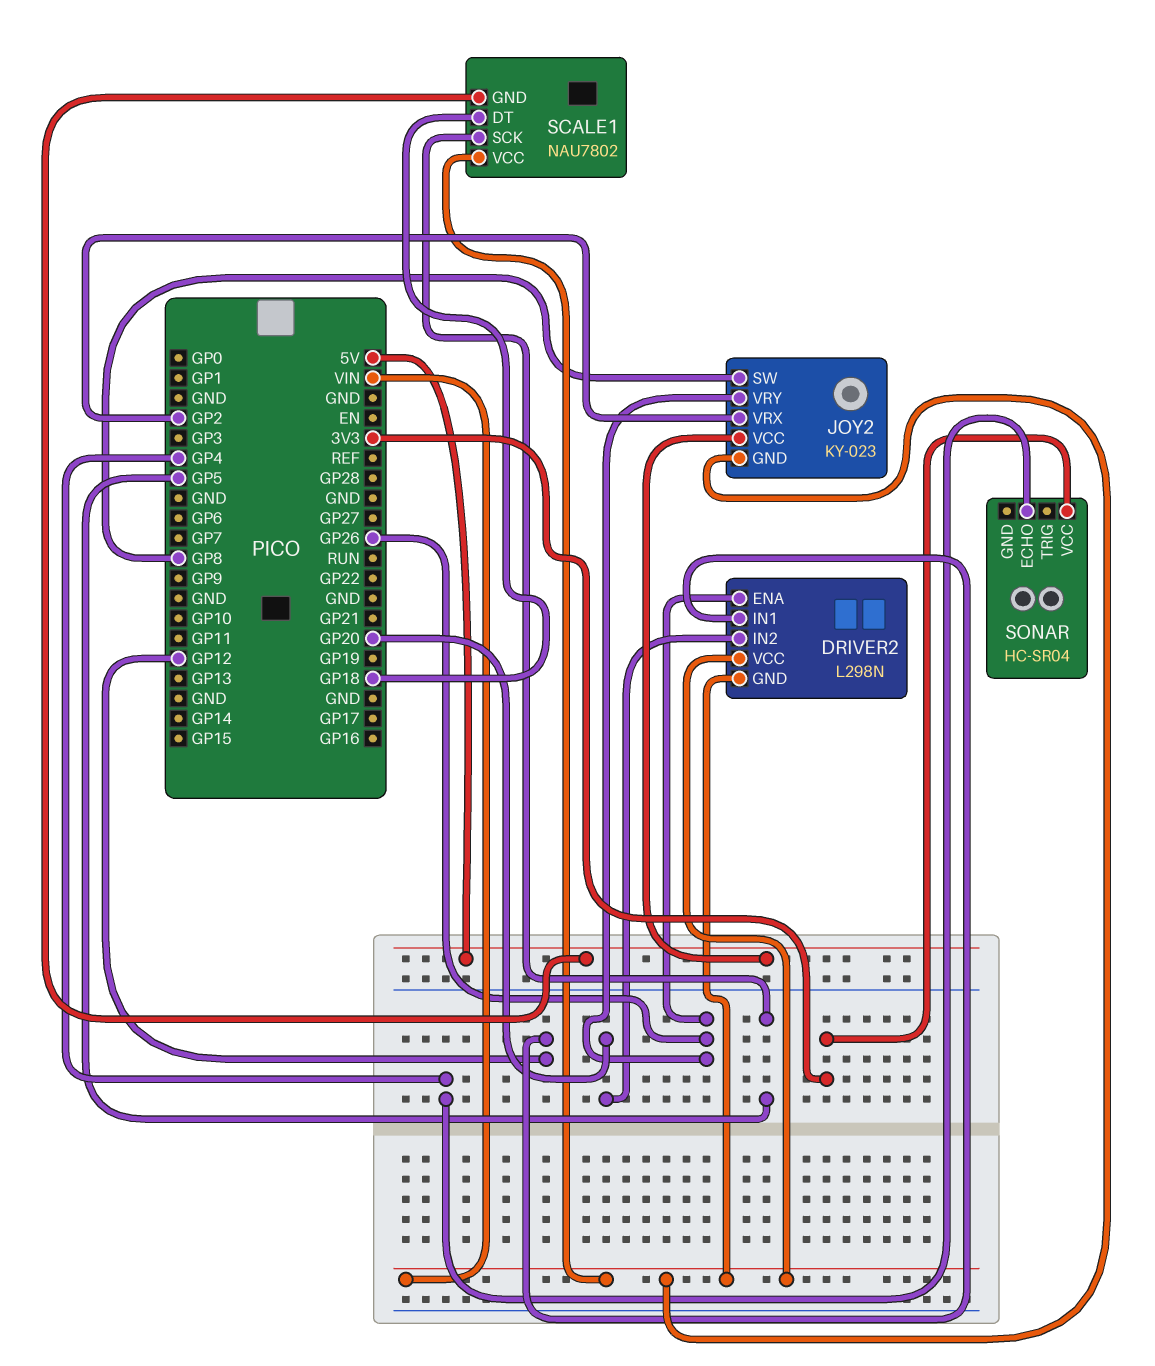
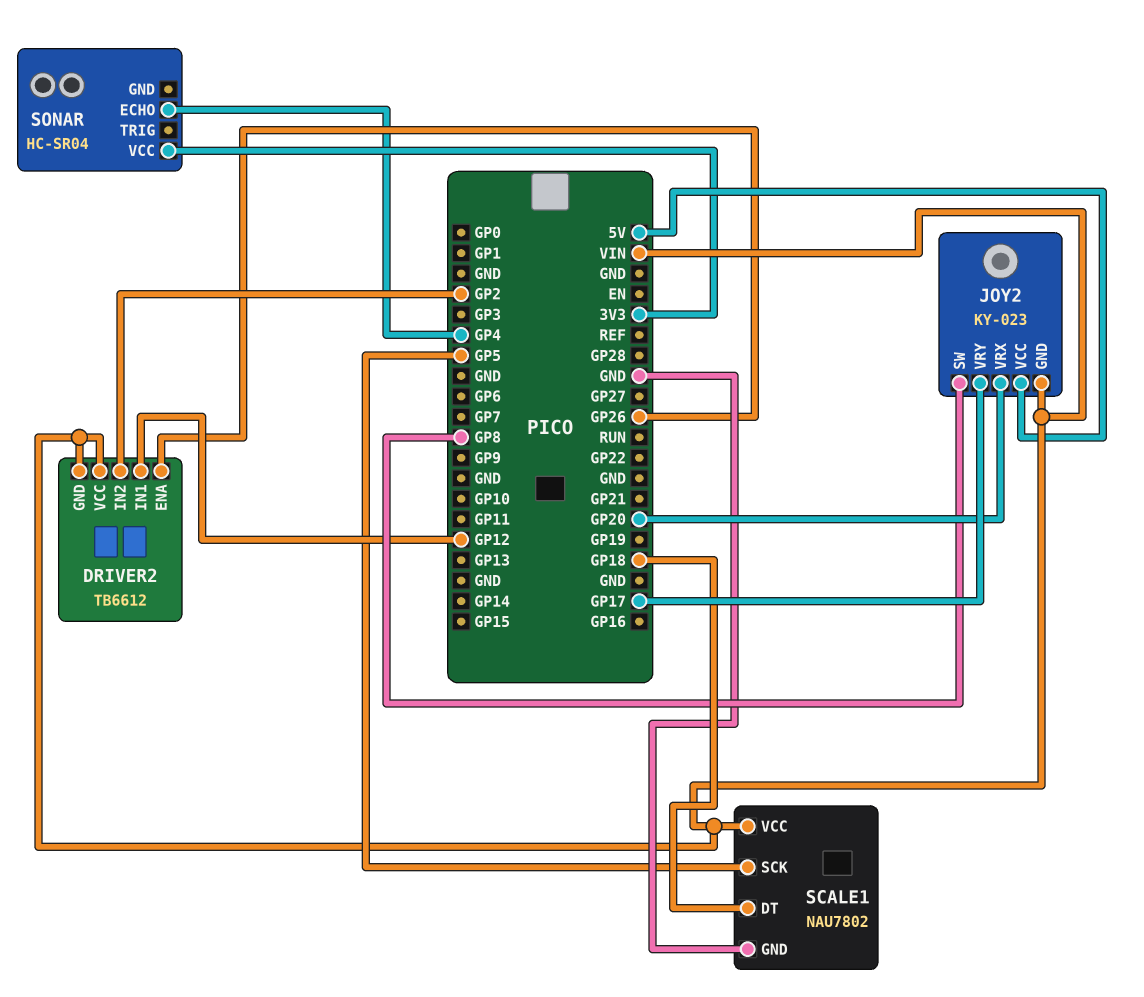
DRIVER2: L298N -> TB6612
DRIVER2 pin IN2: GP20 -> GP2
JOY2 pin VRX: GP2 -> GP20
JOY2 pin VRY: GP26 -> GP17
SCALE1 pin GND: 5V -> GND

